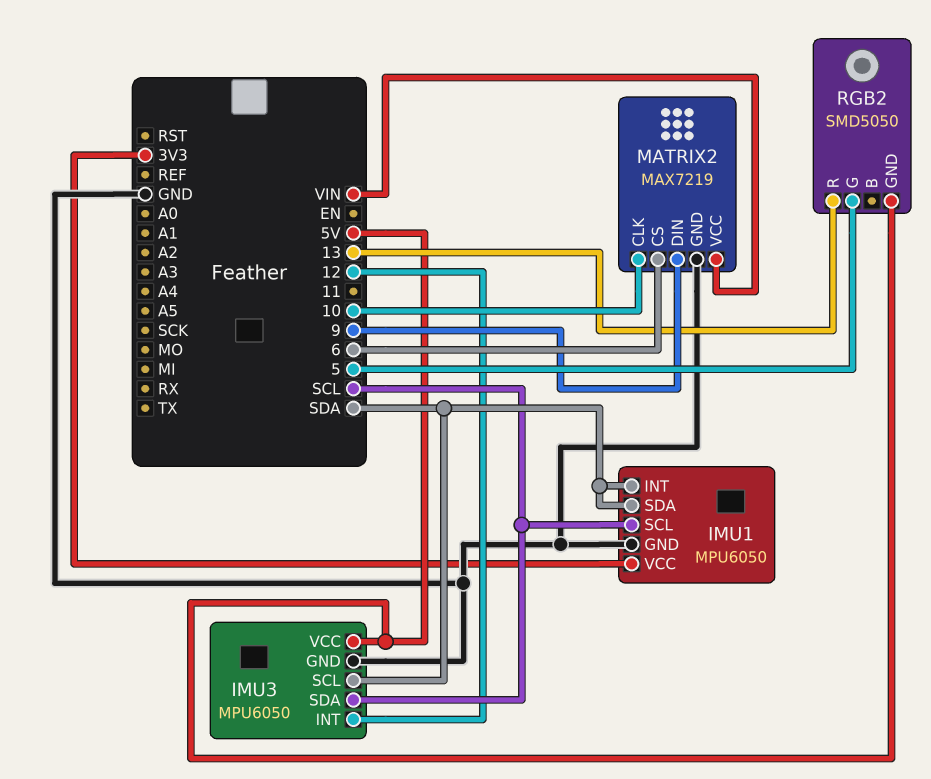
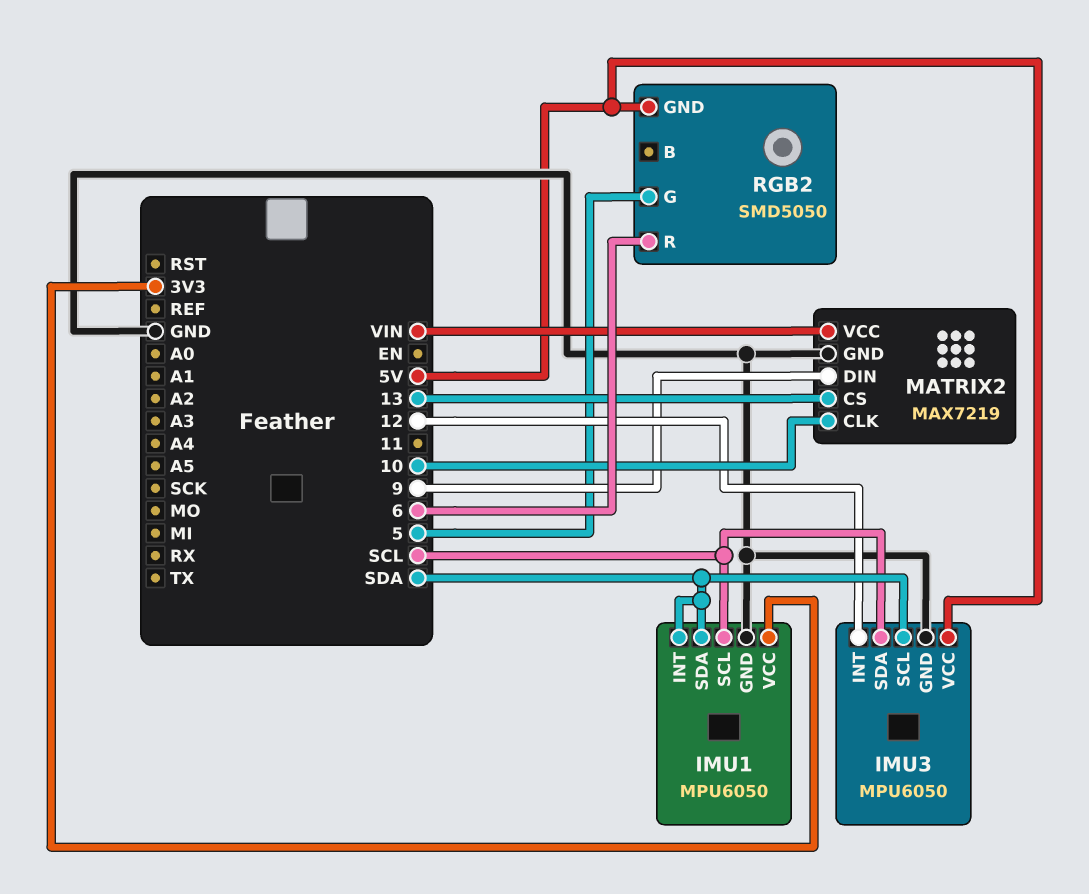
MATRIX2 pin CS: 6 -> 13
RGB2 pin R: 13 -> 6

